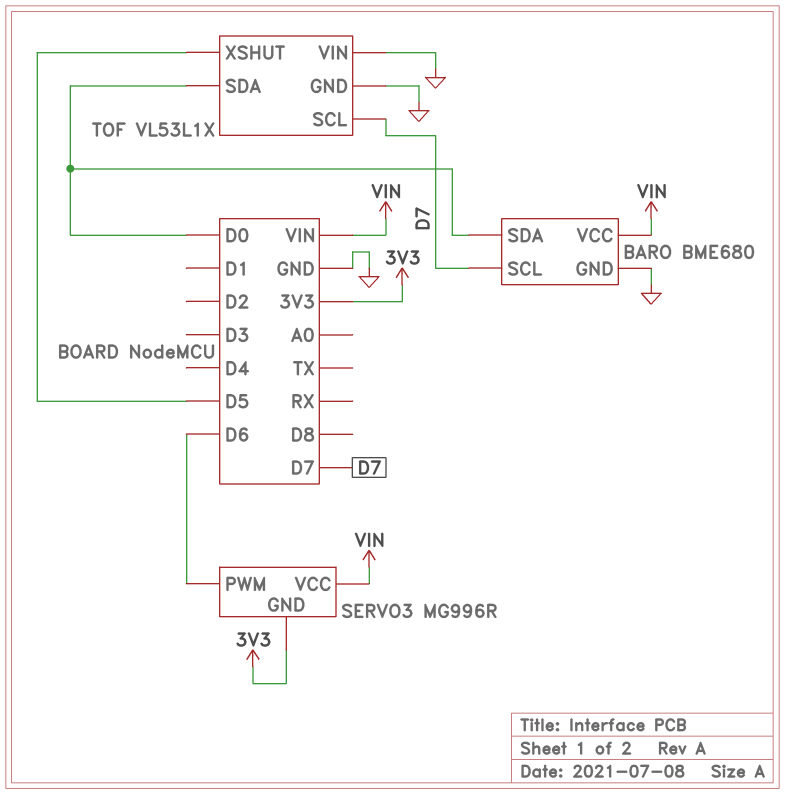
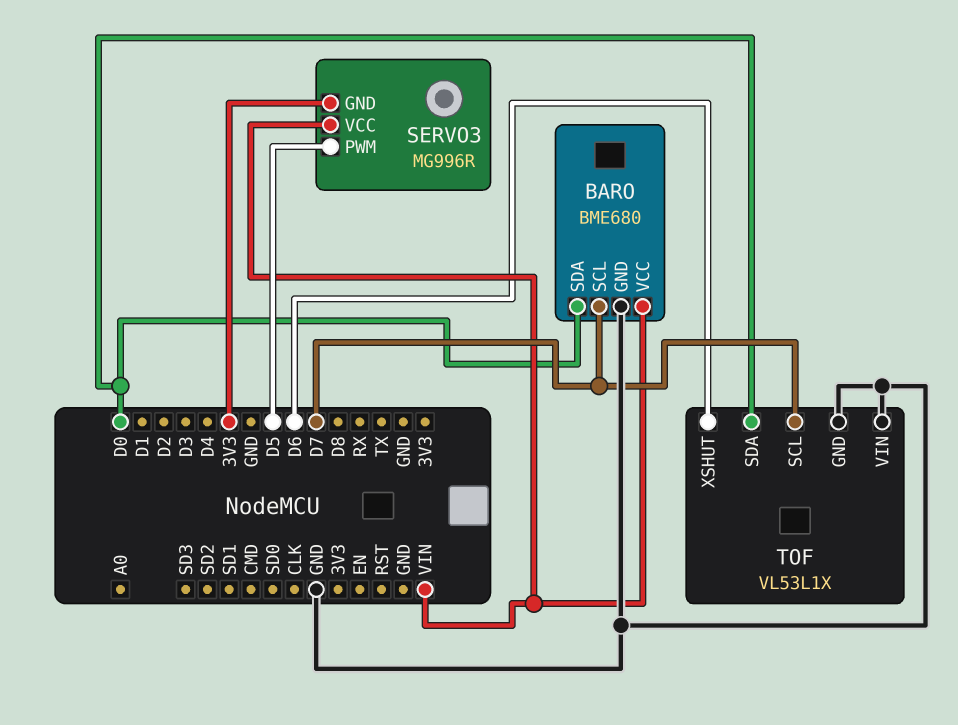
SERVO3 pin PWM: D6 -> D5
TOF pin XSHUT: D5 -> D6

